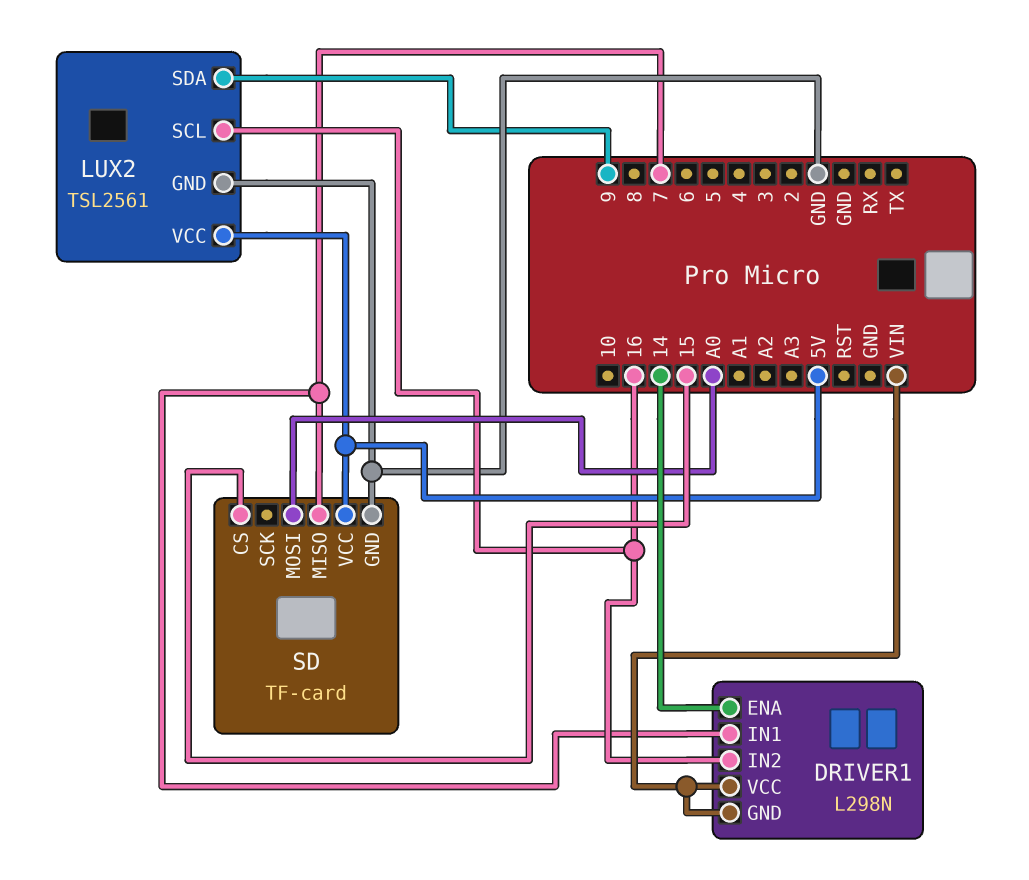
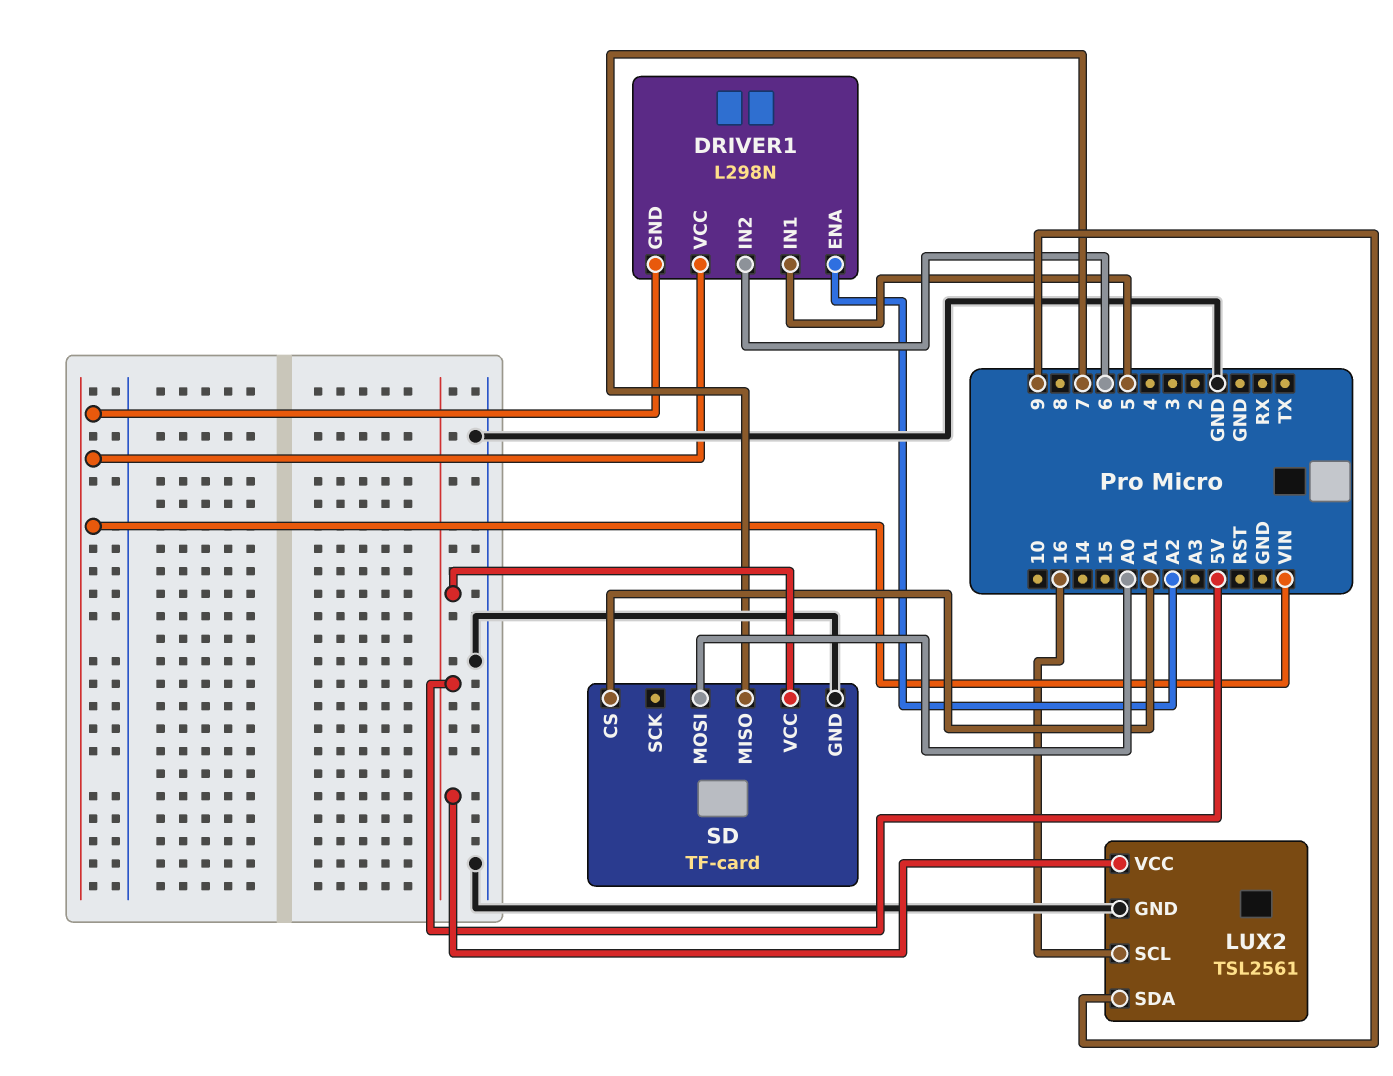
DRIVER1 pin ENA: 14 -> A2
DRIVER1 pin IN1: 7 -> 5
DRIVER1 pin IN2: 16 -> 6
SD pin CS: 15 -> A1

